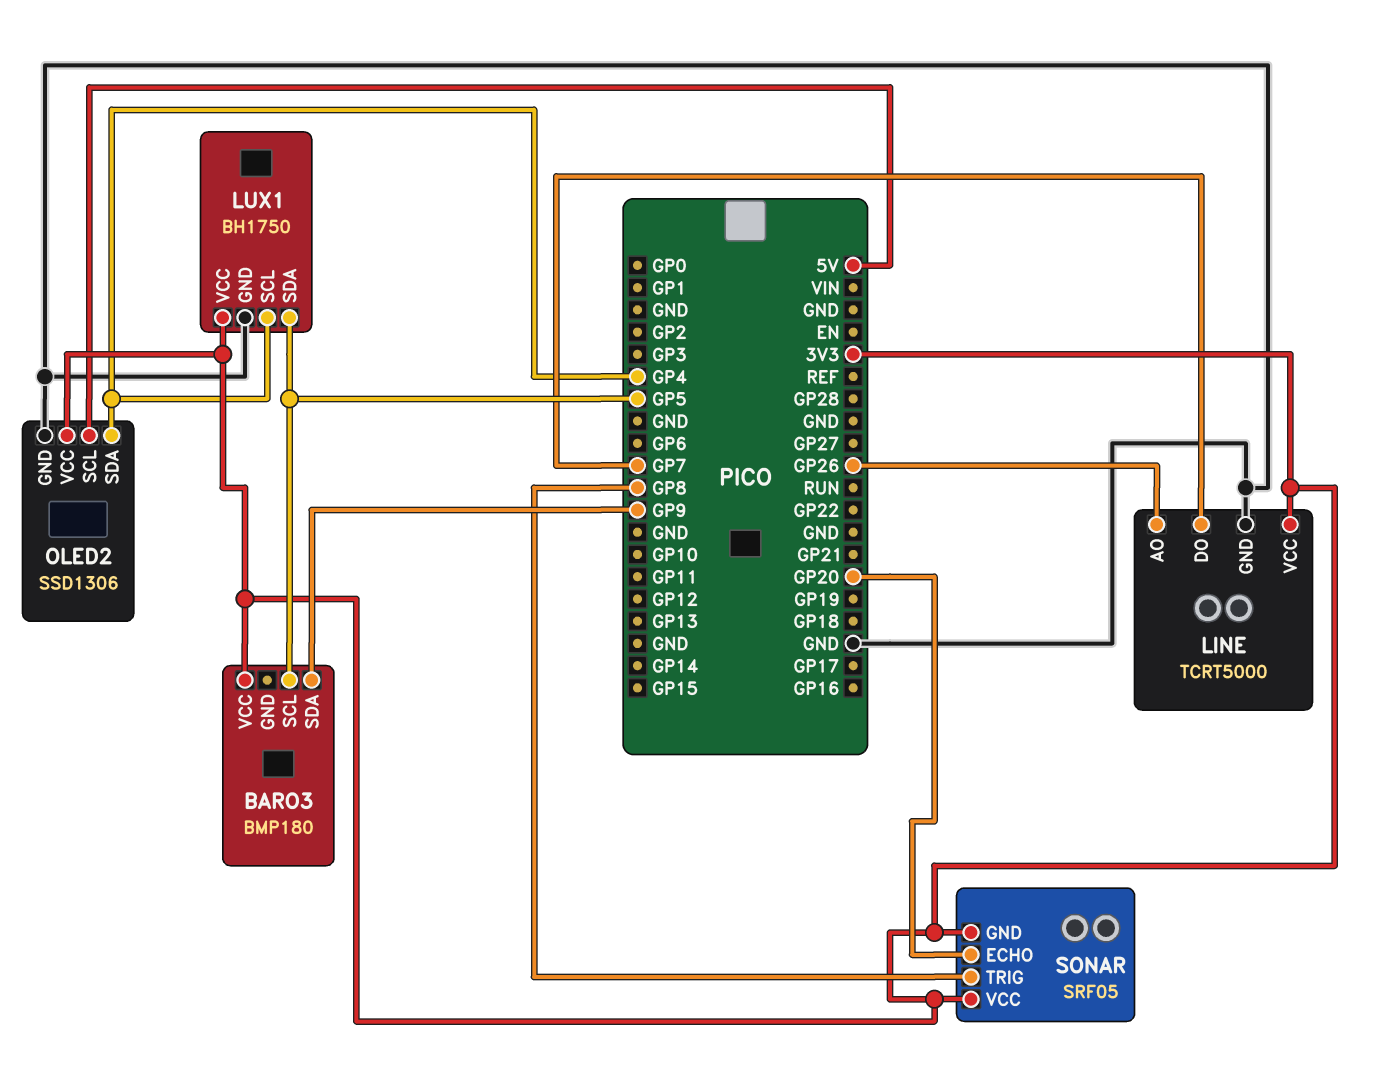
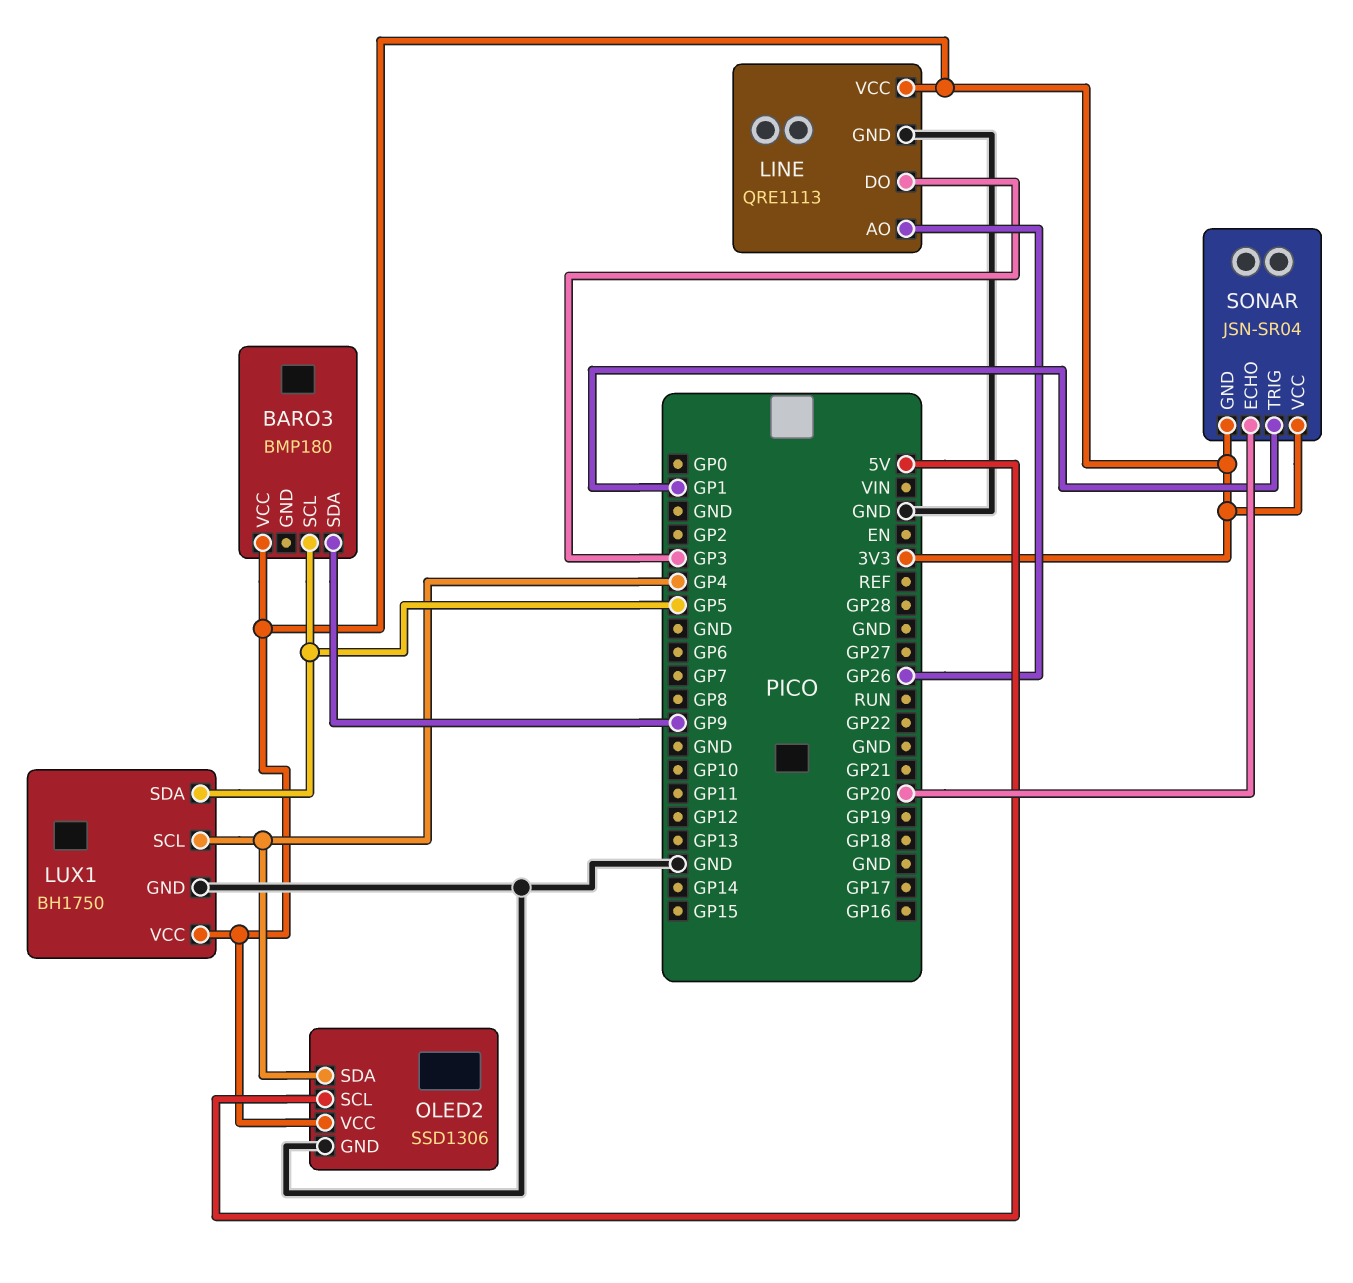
LINE: TCRT5000 -> QRE1113
LINE pin DO: GP7 -> GP3
SONAR: SRF05 -> JSN-SR04
SONAR pin TRIG: GP8 -> GP1

